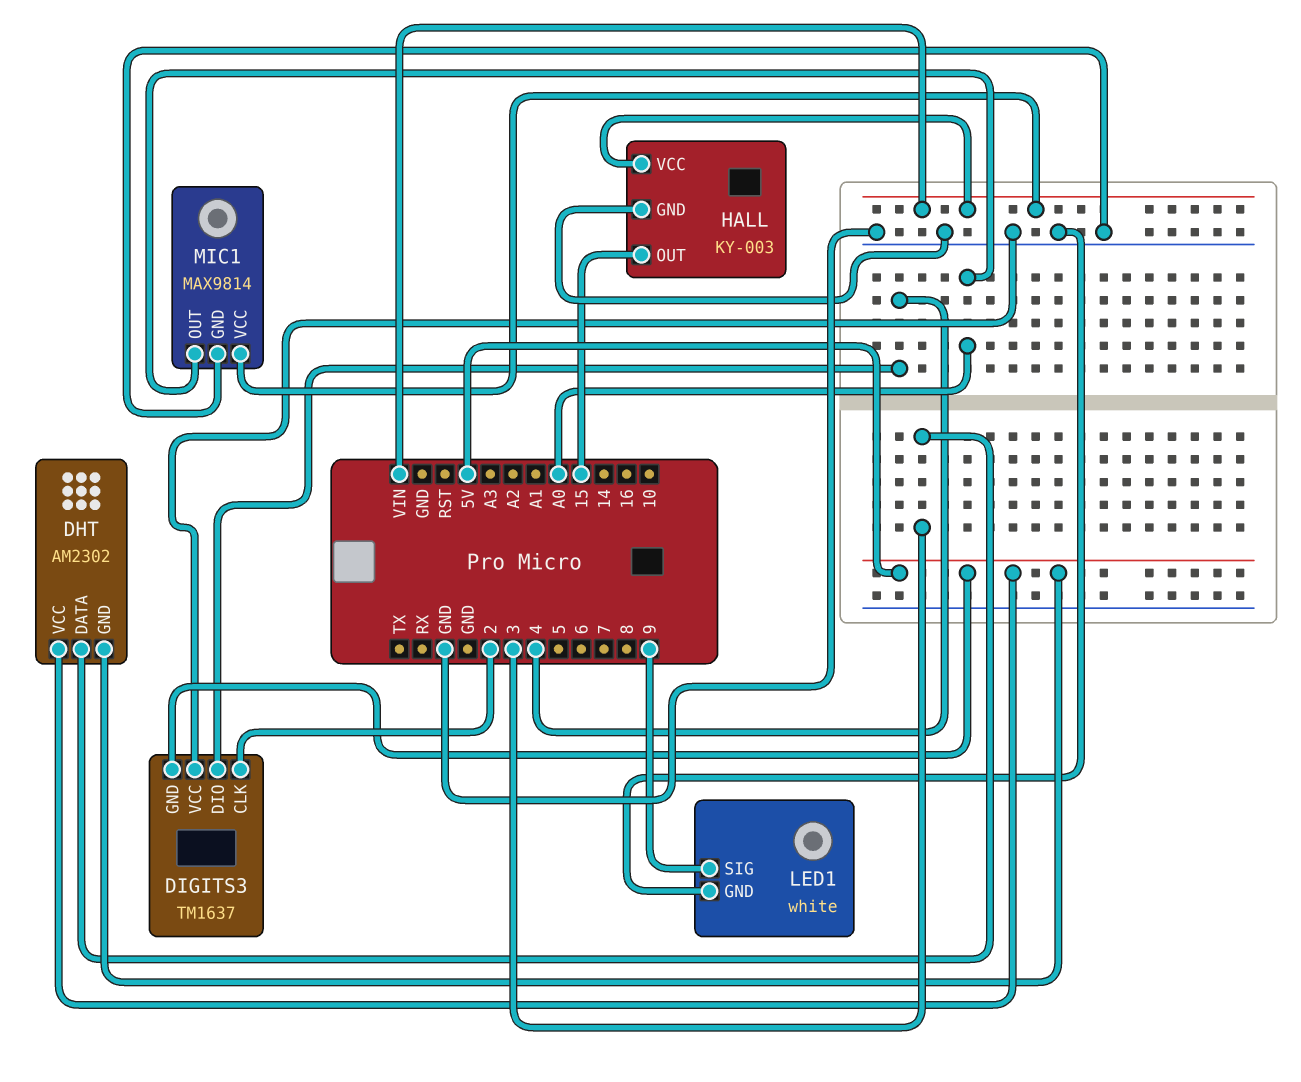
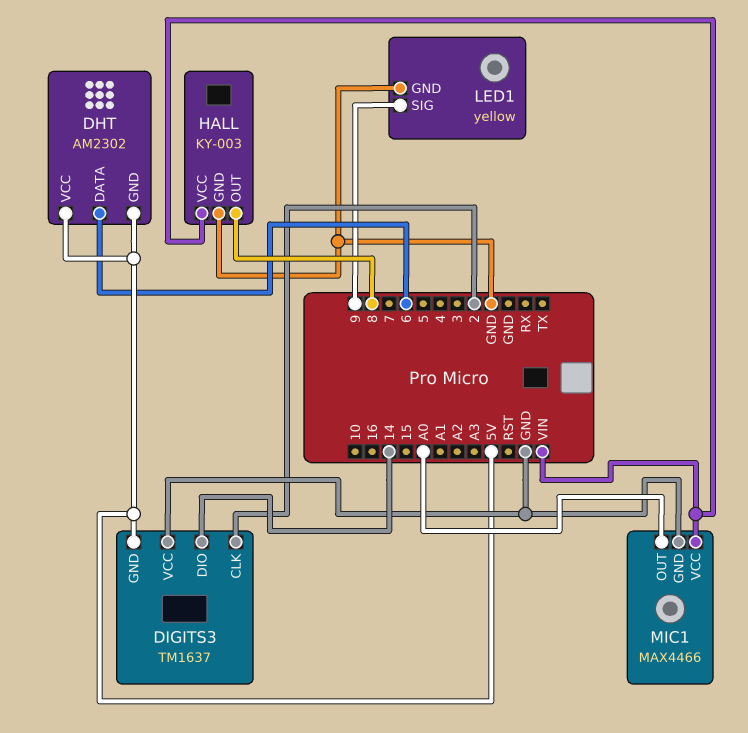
DHT pin DATA: 3 -> 6
DIGITS3 pin DIO: 4 -> 14
HALL pin OUT: 15 -> 8
LED1: white -> yellow
MIC1: MAX9814 -> MAX4466

